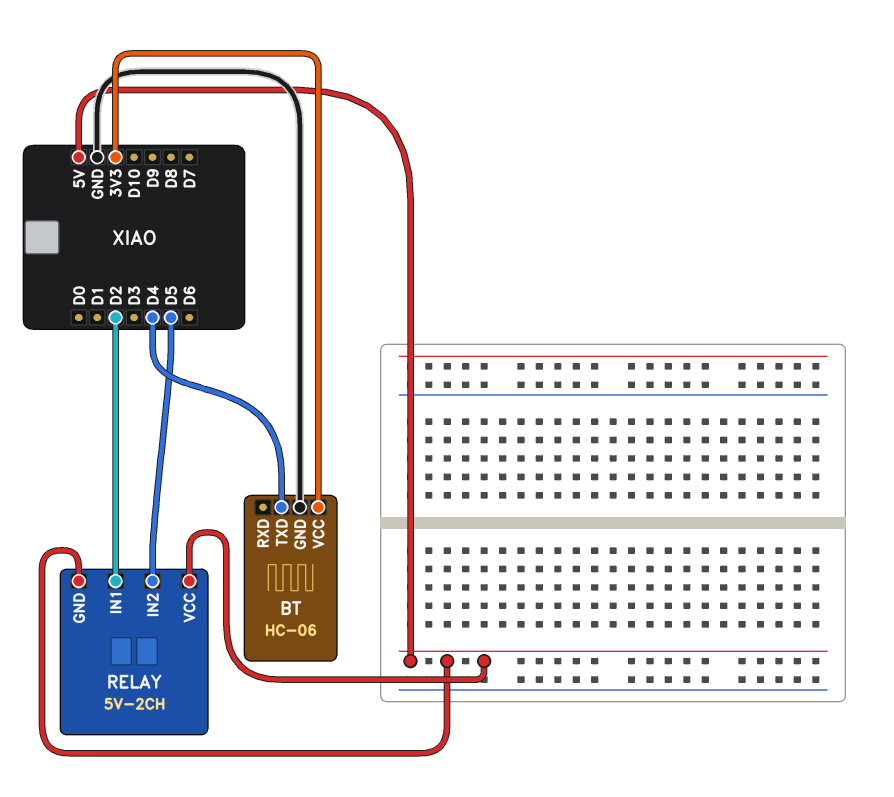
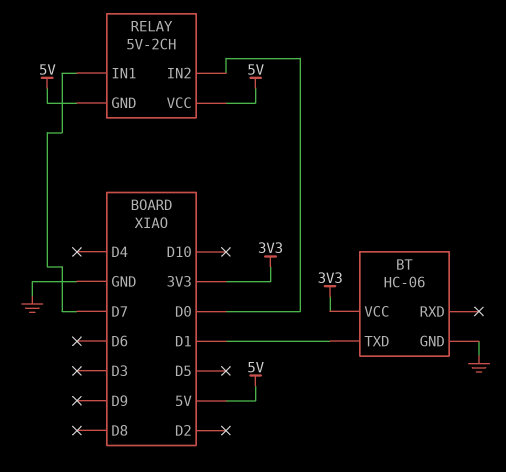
BT pin TXD: D4 -> D1
RELAY pin IN1: D2 -> D7
RELAY pin IN2: D5 -> D0

